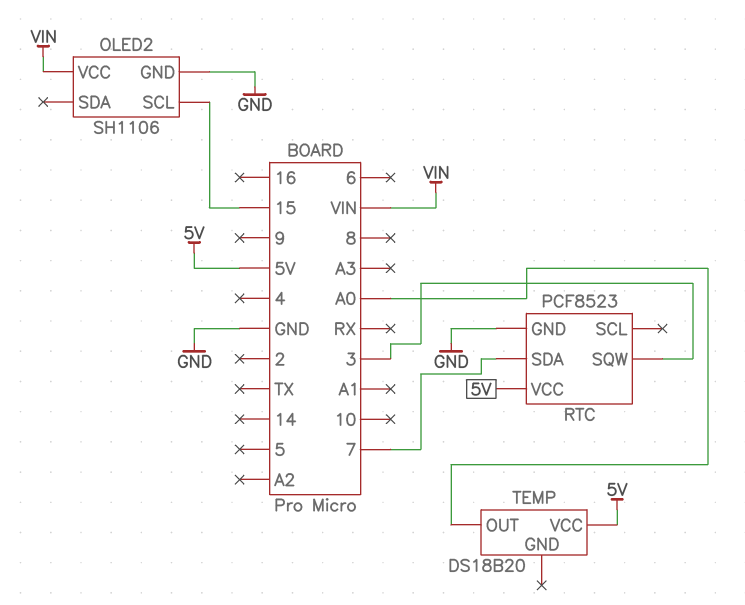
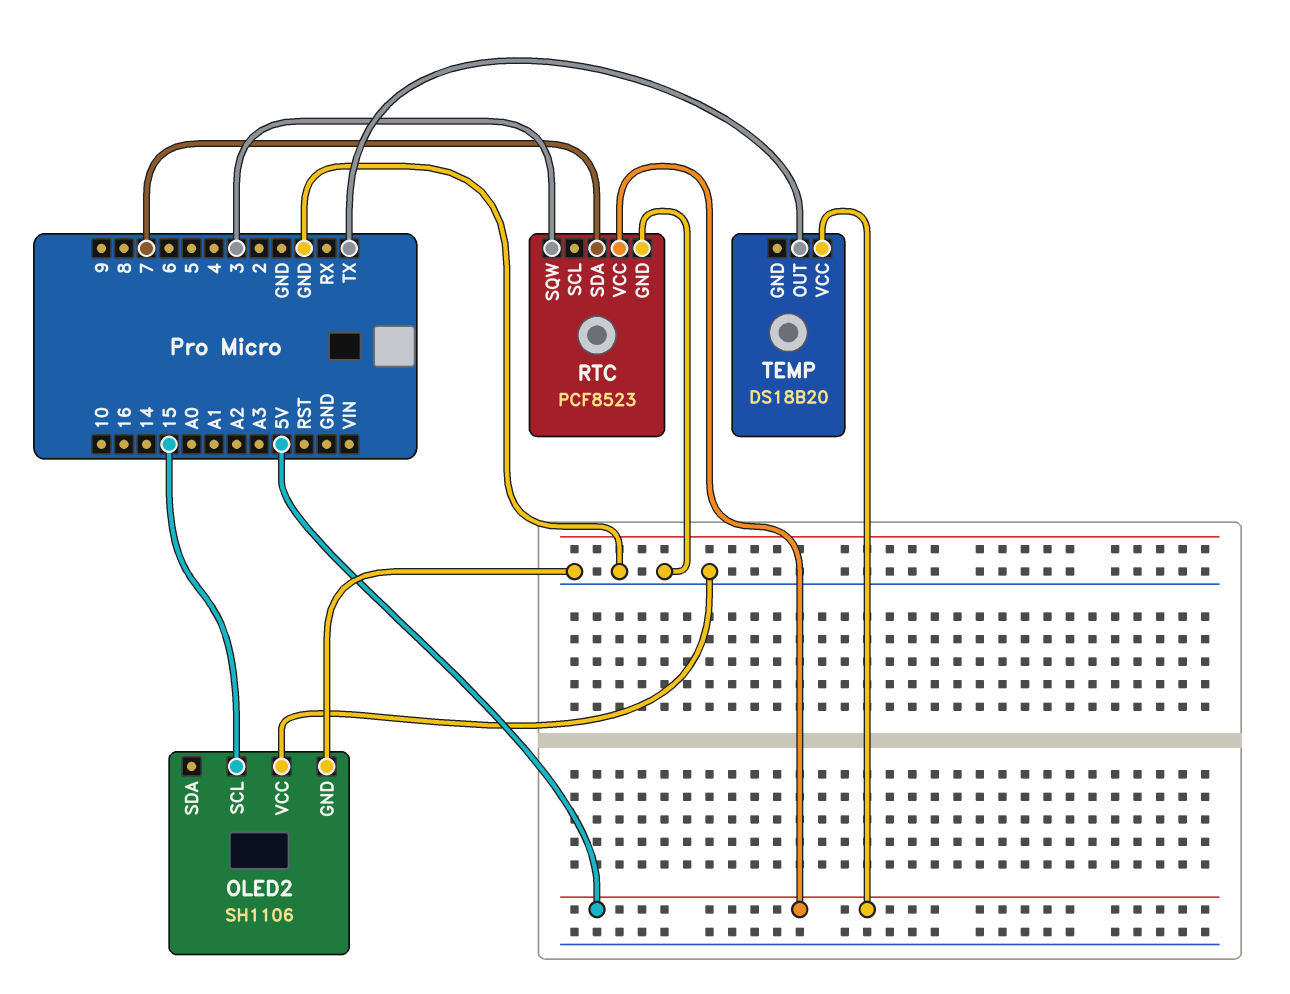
OLED2 pin VCC: VIN -> GND
TEMP pin OUT: A0 -> TX

